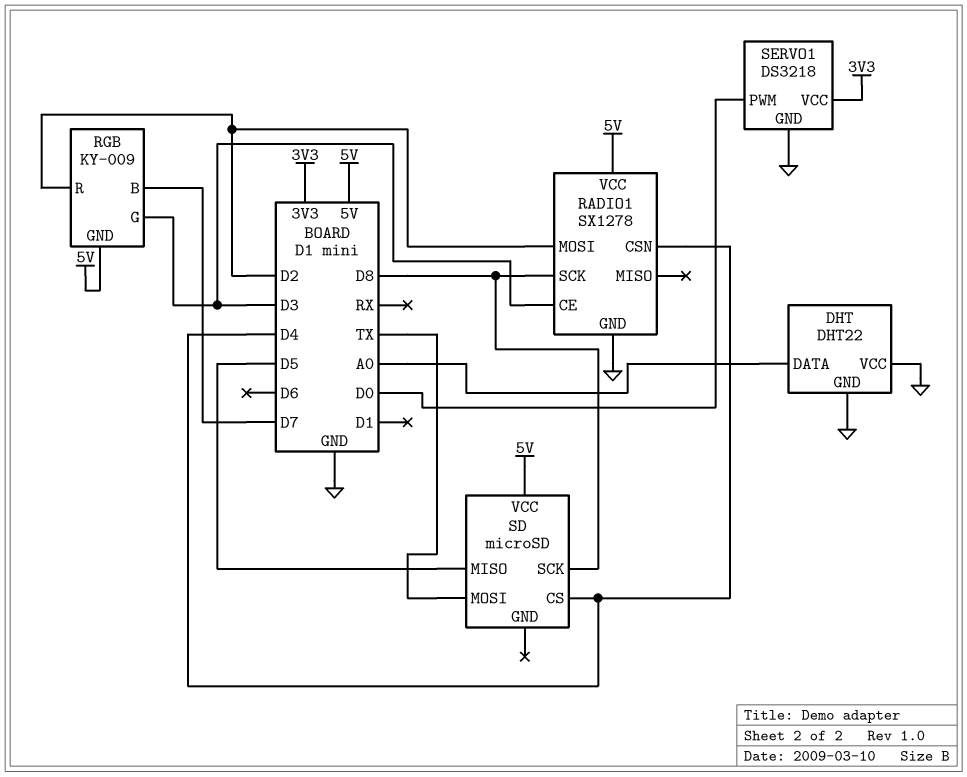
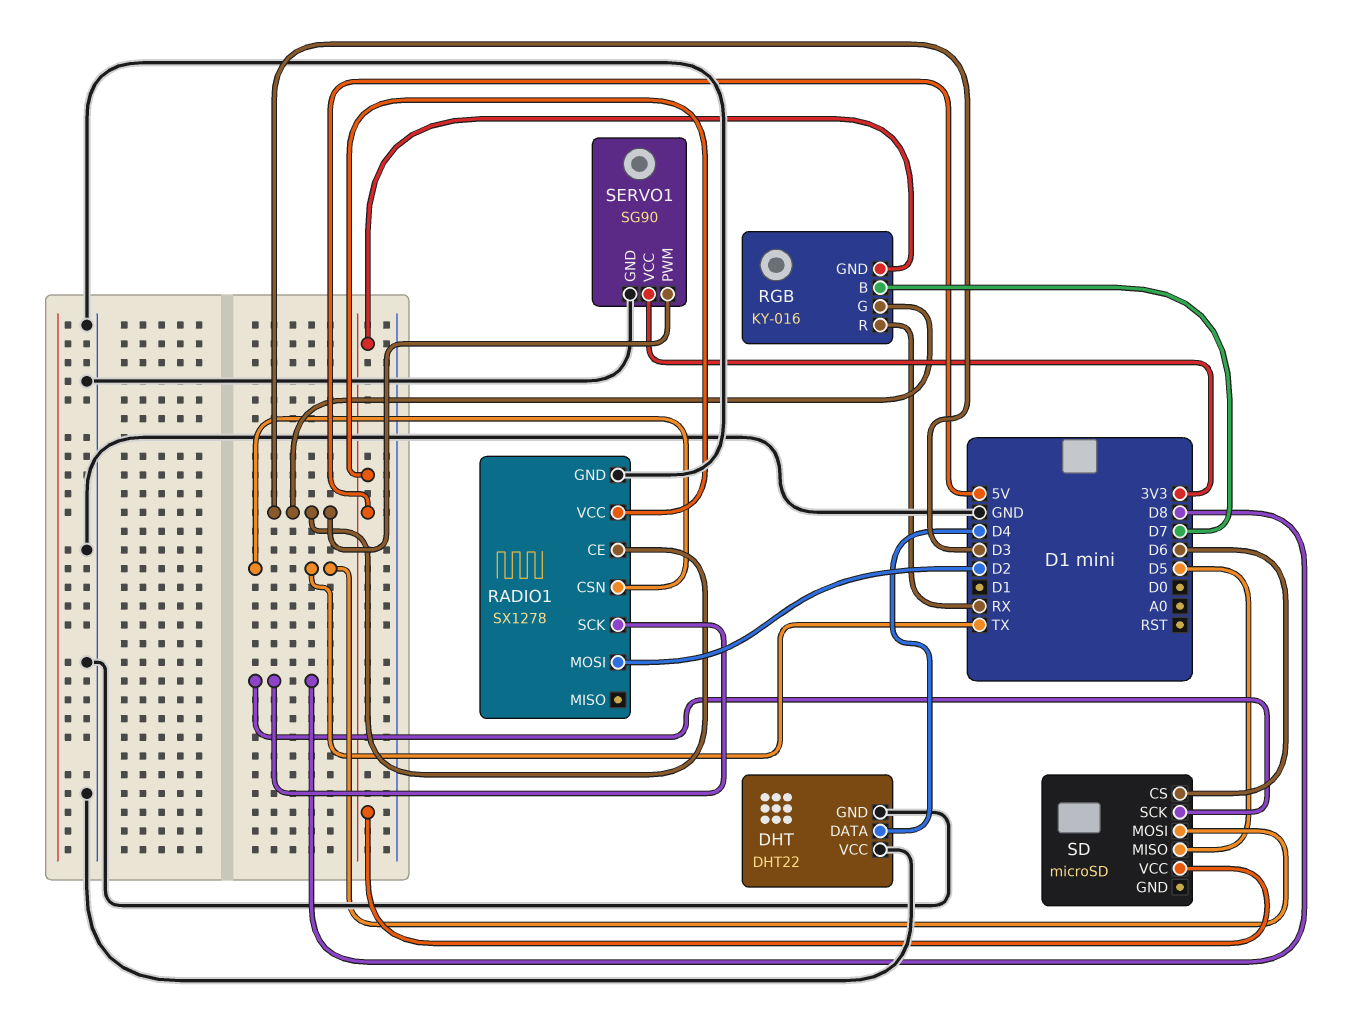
DHT pin DATA: A0 -> D4
RADIO1 pin CSN: D4 -> TX
RGB: KY-009 -> KY-016
RGB pin R: D2 -> RX
SD pin CS: D4 -> D6
SERVO1: DS3218 -> SG90
SERVO1 pin PWM: D0 -> D3

